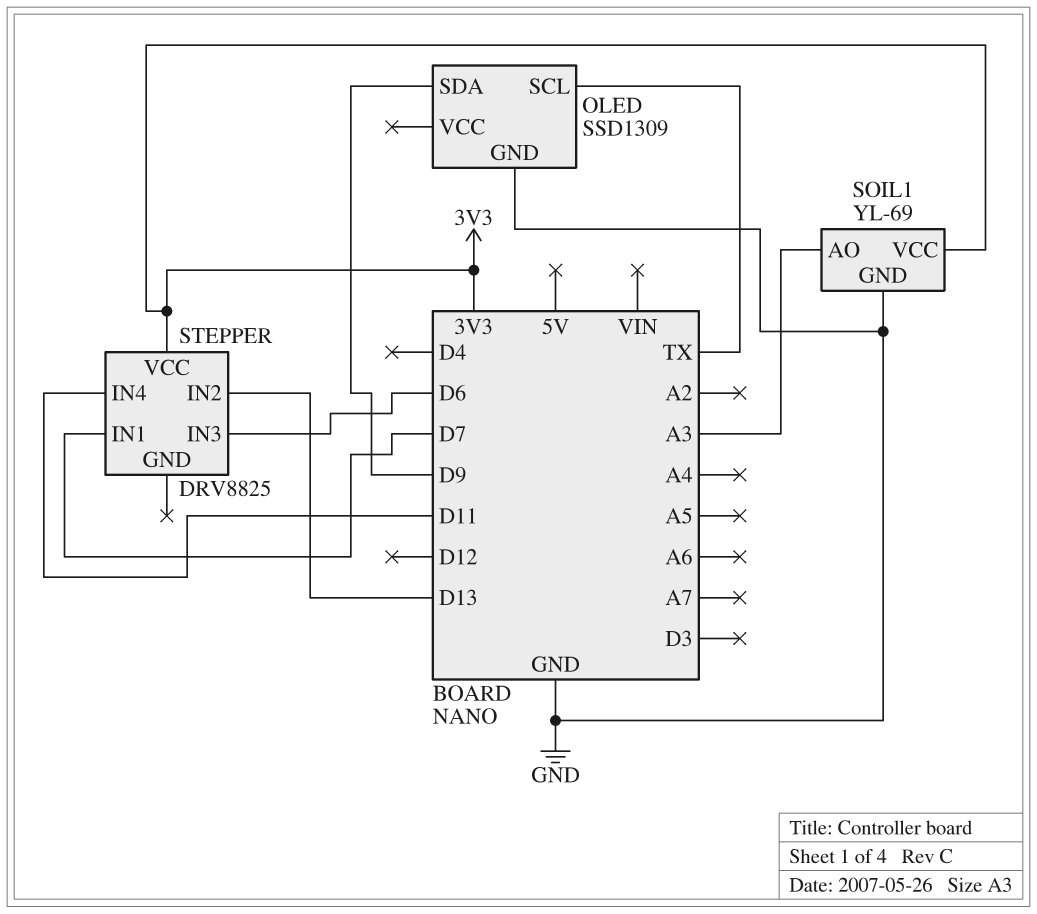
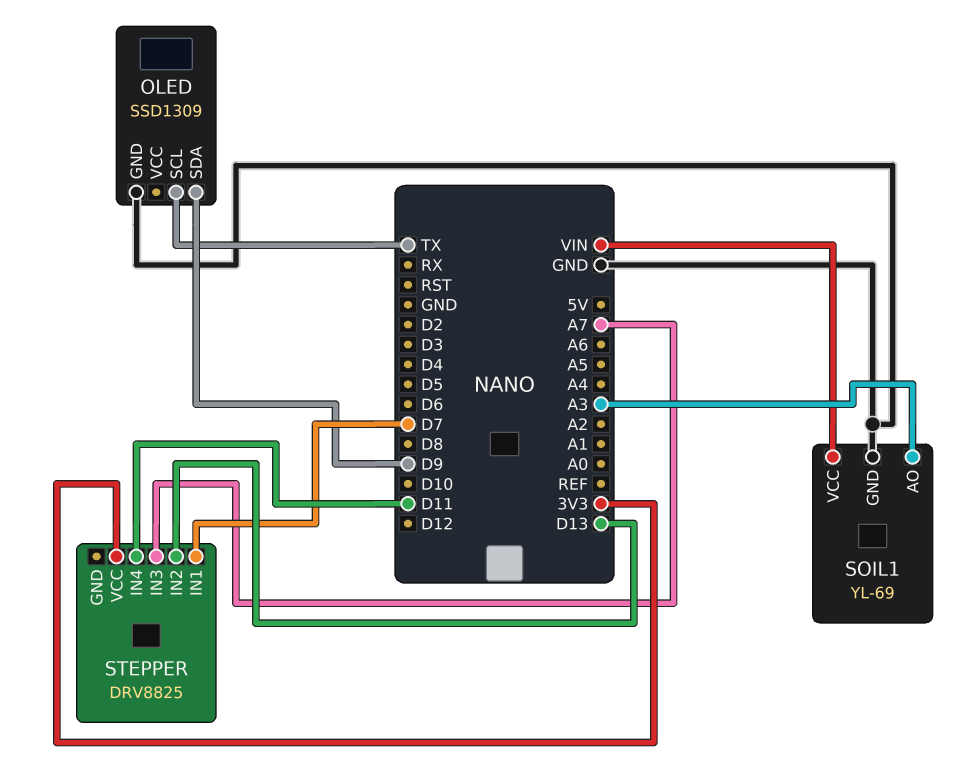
SOIL1 pin VCC: 3V3 -> VIN
STEPPER pin IN3: D6 -> A7

